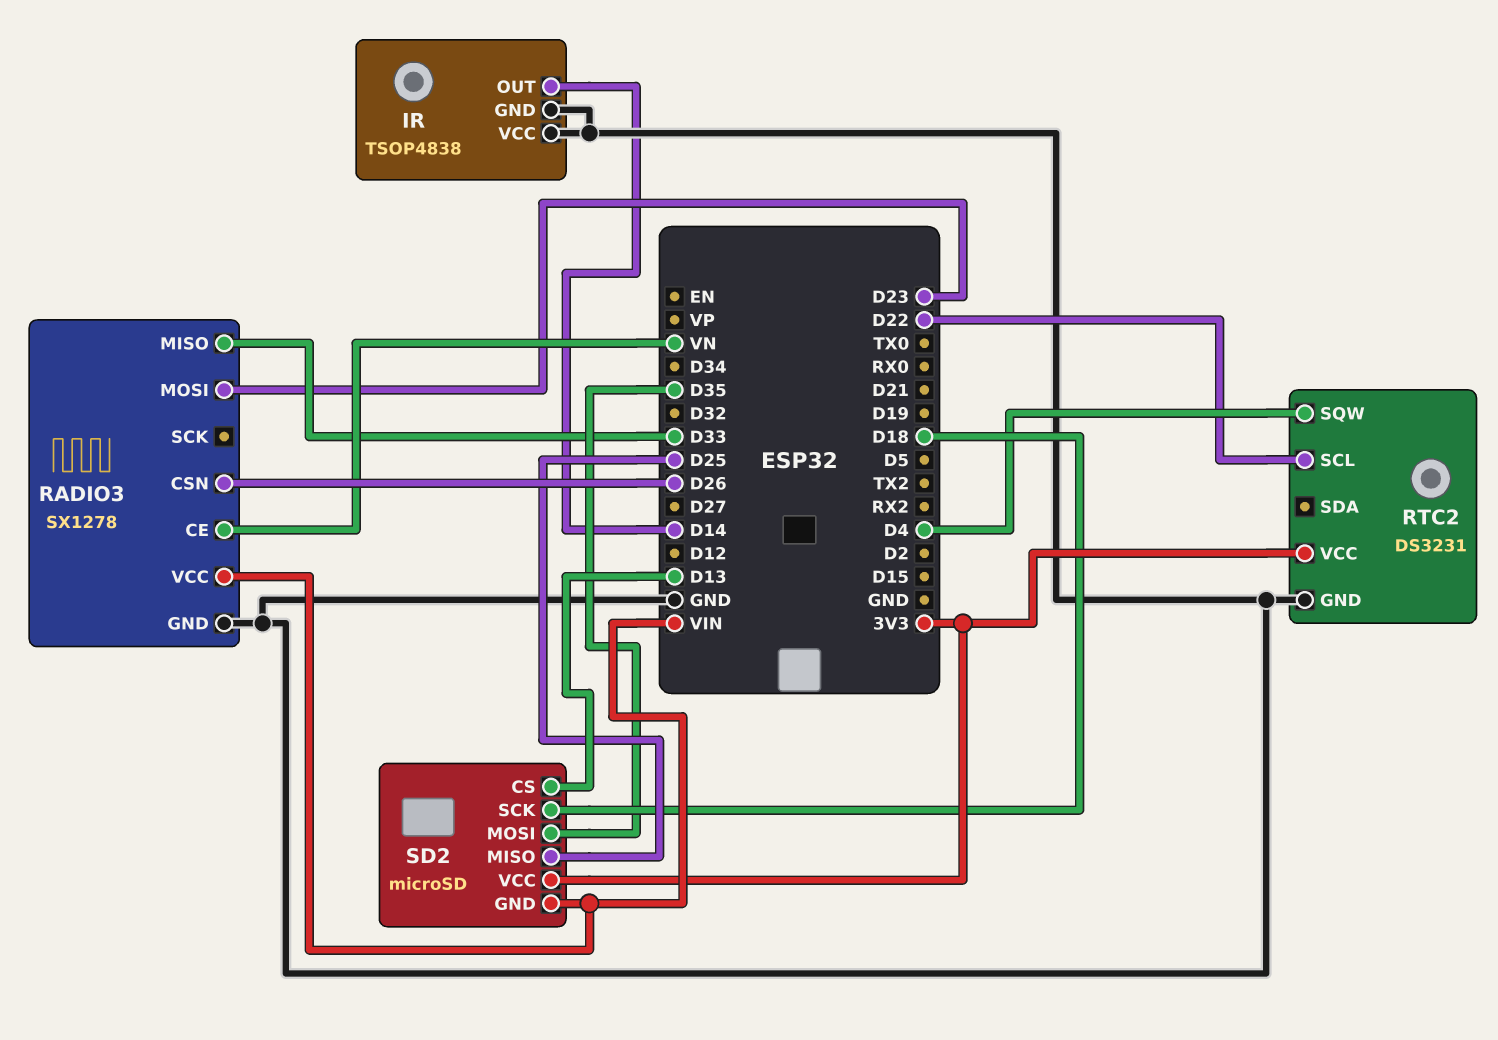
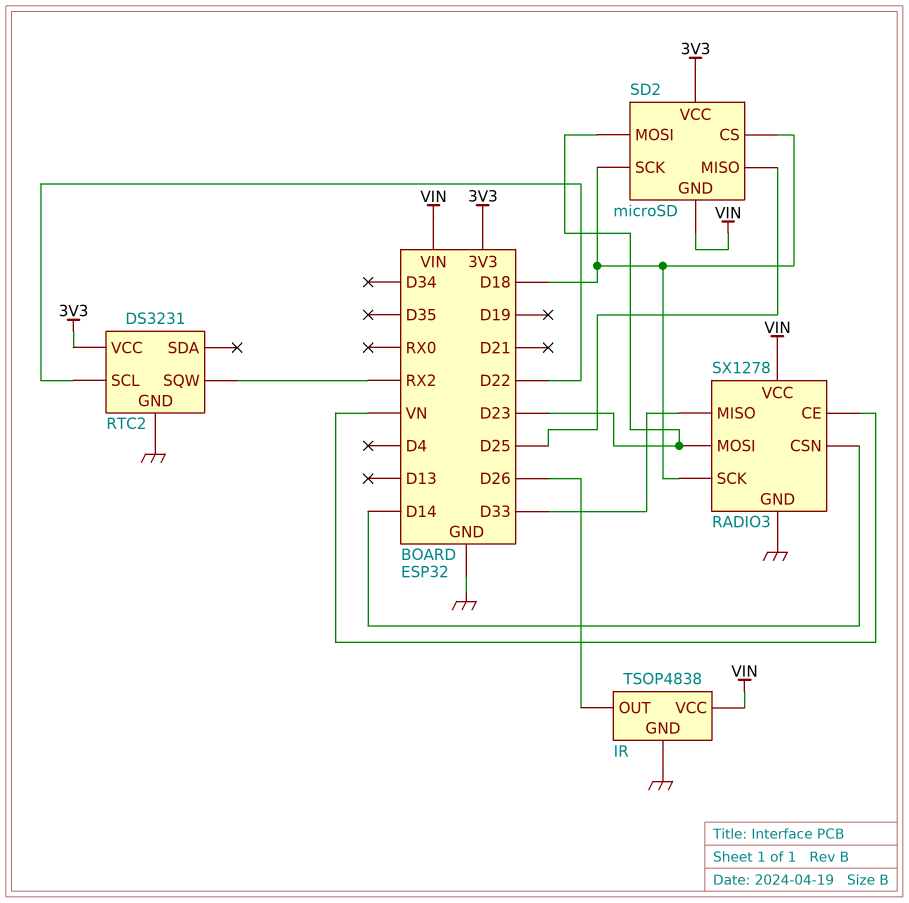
IR pin OUT: D14 -> D26
IR pin VCC: GND -> VIN
RADIO3 pin CSN: D26 -> D14
RADIO3 pin SCK: none -> D18
RTC2 pin SQW: D4 -> RX2
SD2 pin CS: D13 -> D18
SD2 pin MOSI: D35 -> D23

